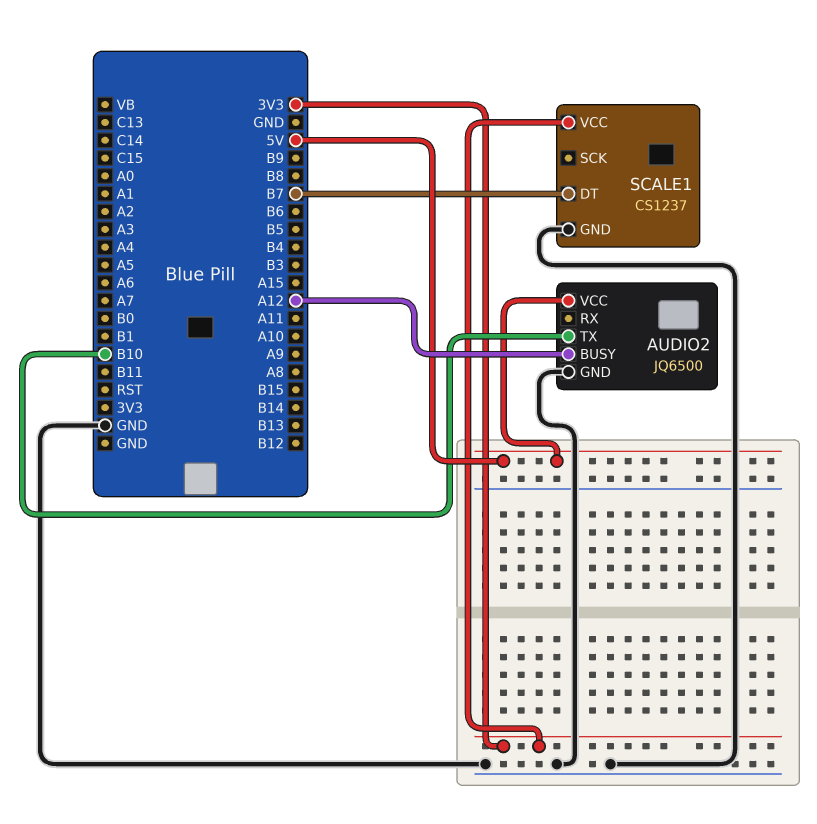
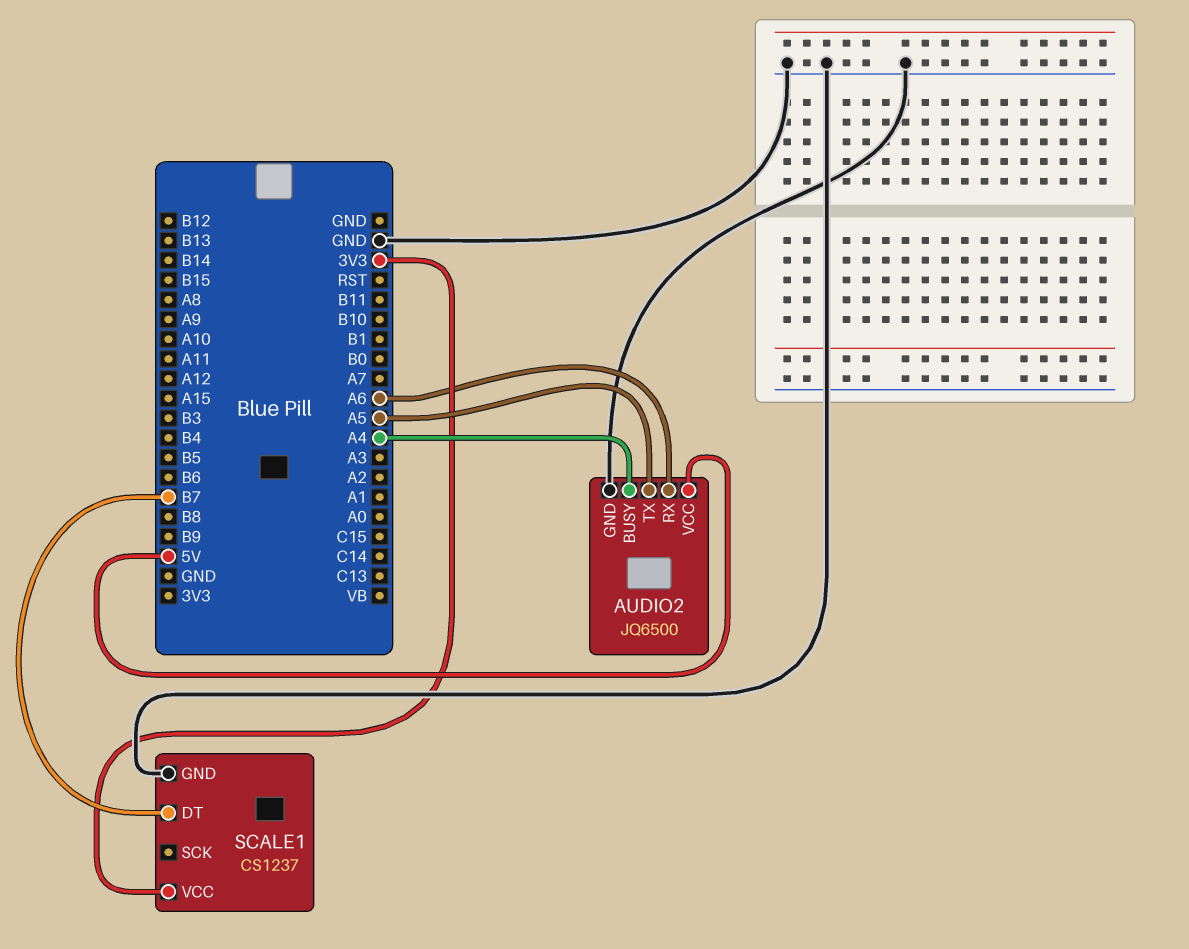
AUDIO2 pin BUSY: A12 -> A4
AUDIO2 pin RX: none -> A6
AUDIO2 pin TX: B10 -> A5

